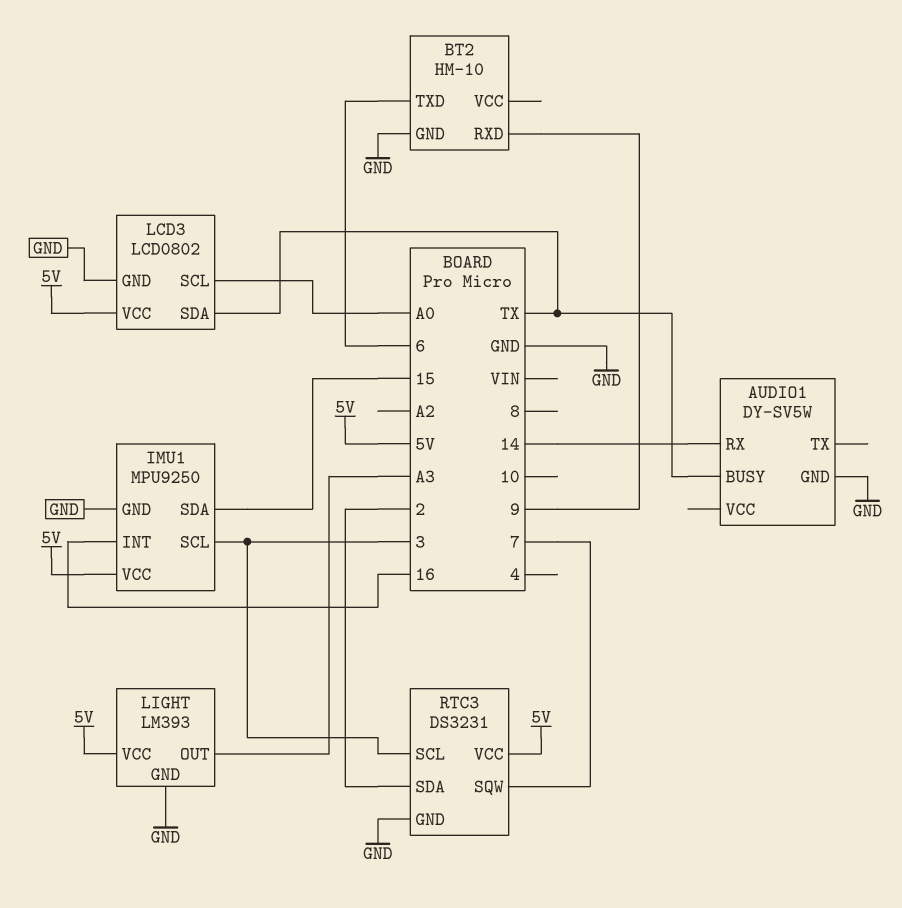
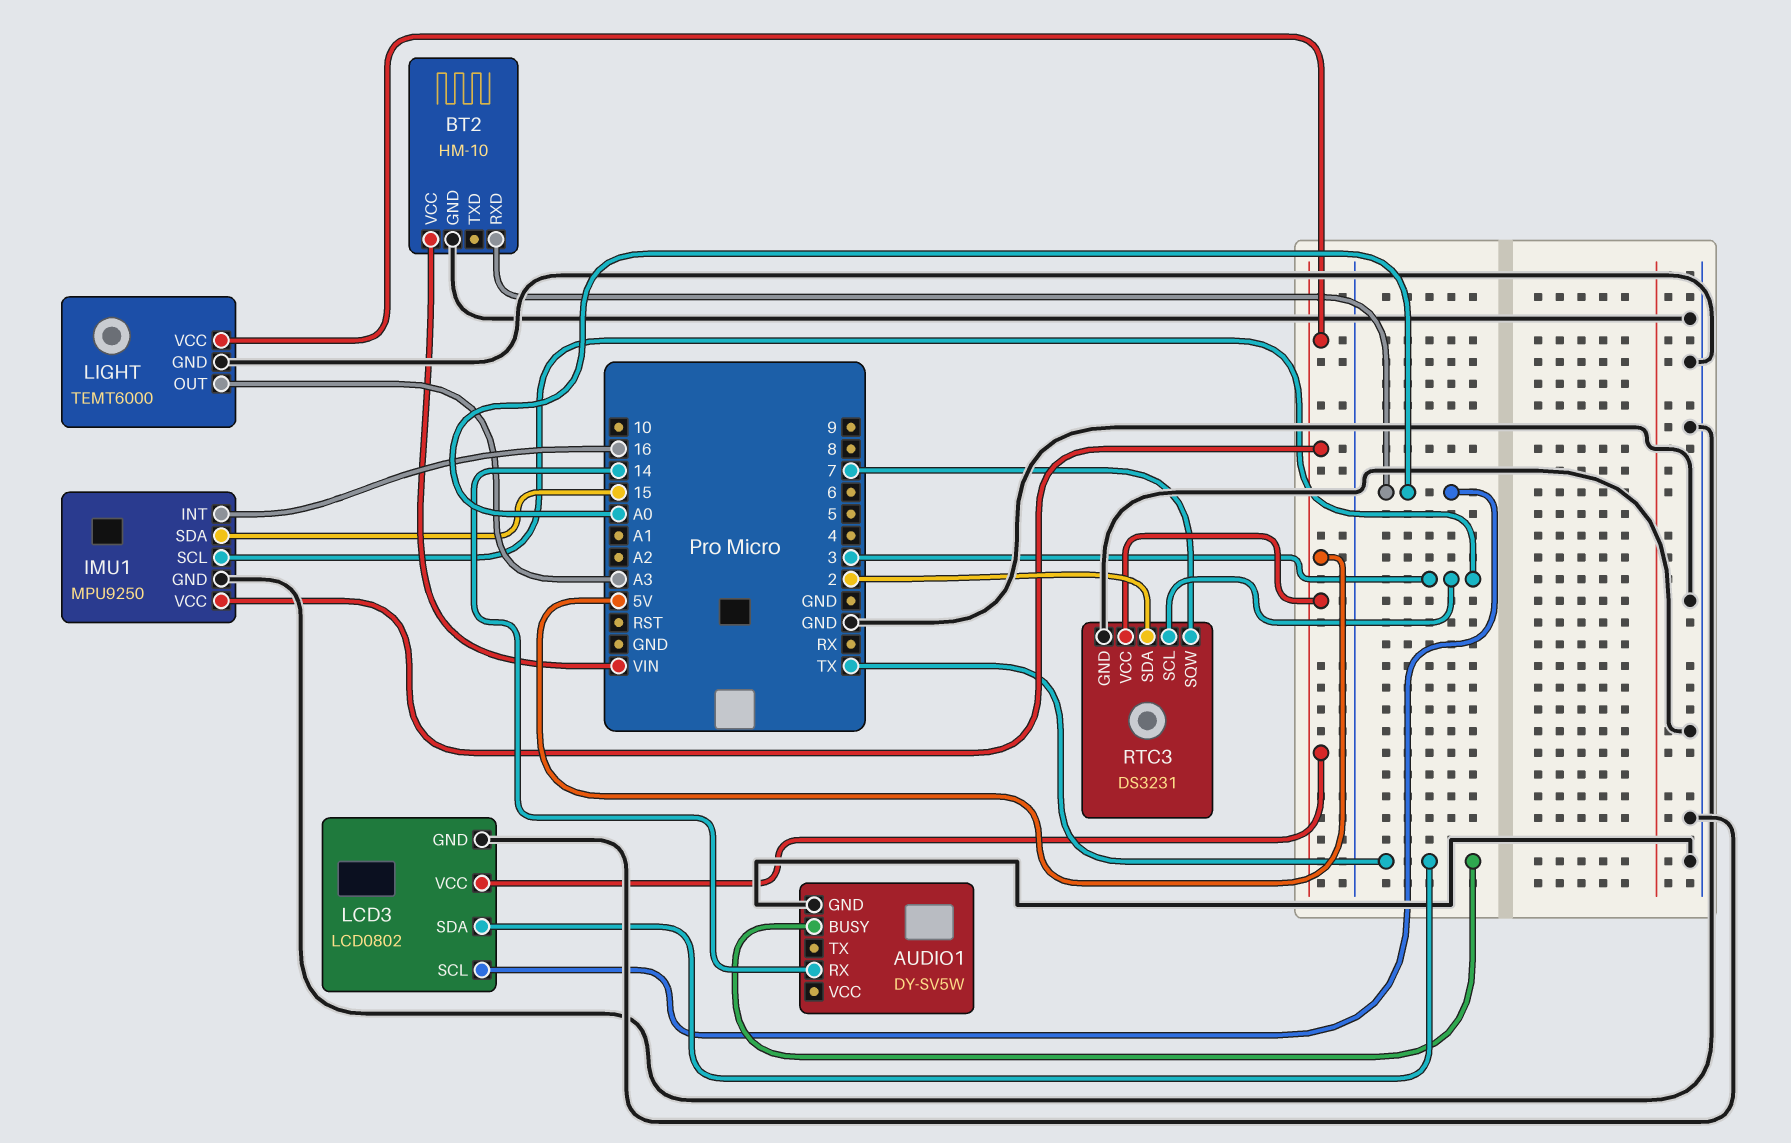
BT2 pin RXD: 9 -> A0
BT2 pin TXD: 6 -> none
BT2 pin VCC: none -> VIN
LIGHT: LM393 -> TEMT6000

